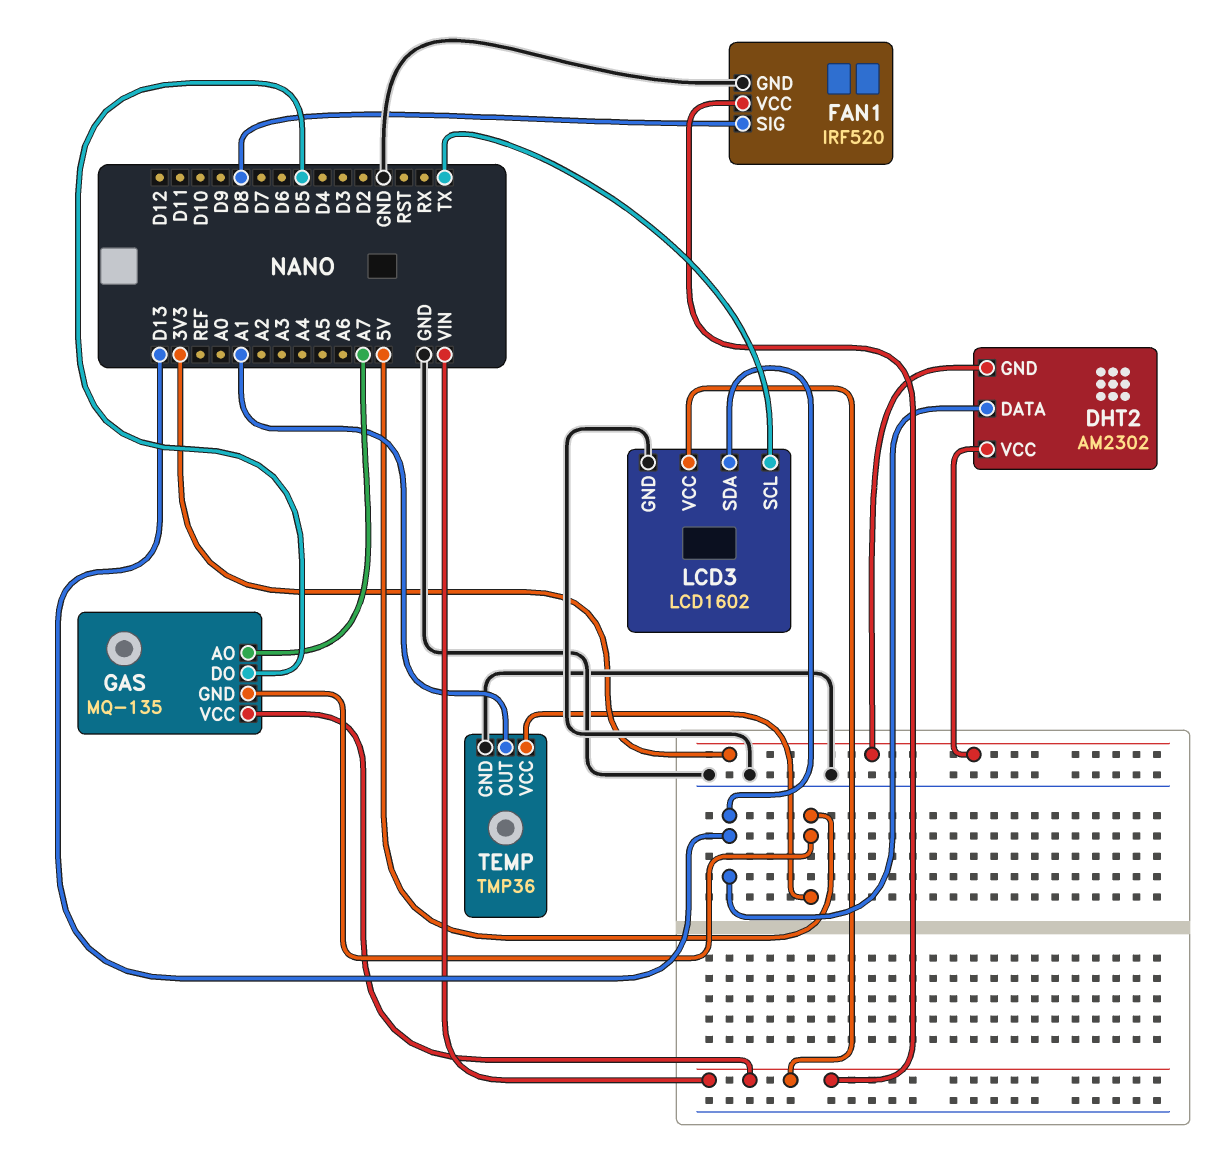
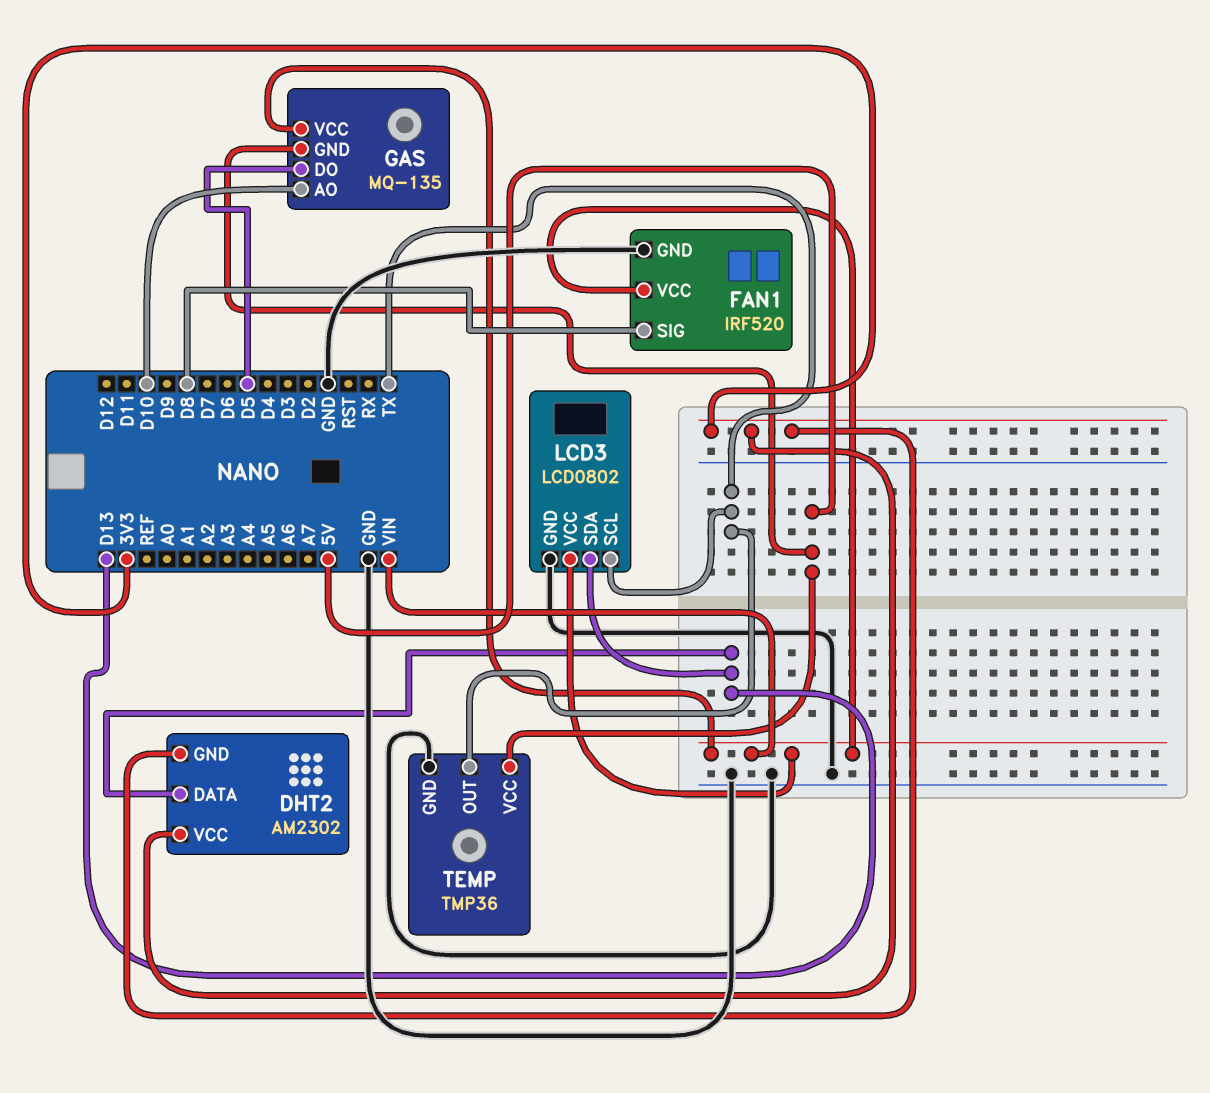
GAS pin AO: A7 -> D10
LCD3: LCD1602 -> LCD0802
TEMP pin OUT: A1 -> TX

